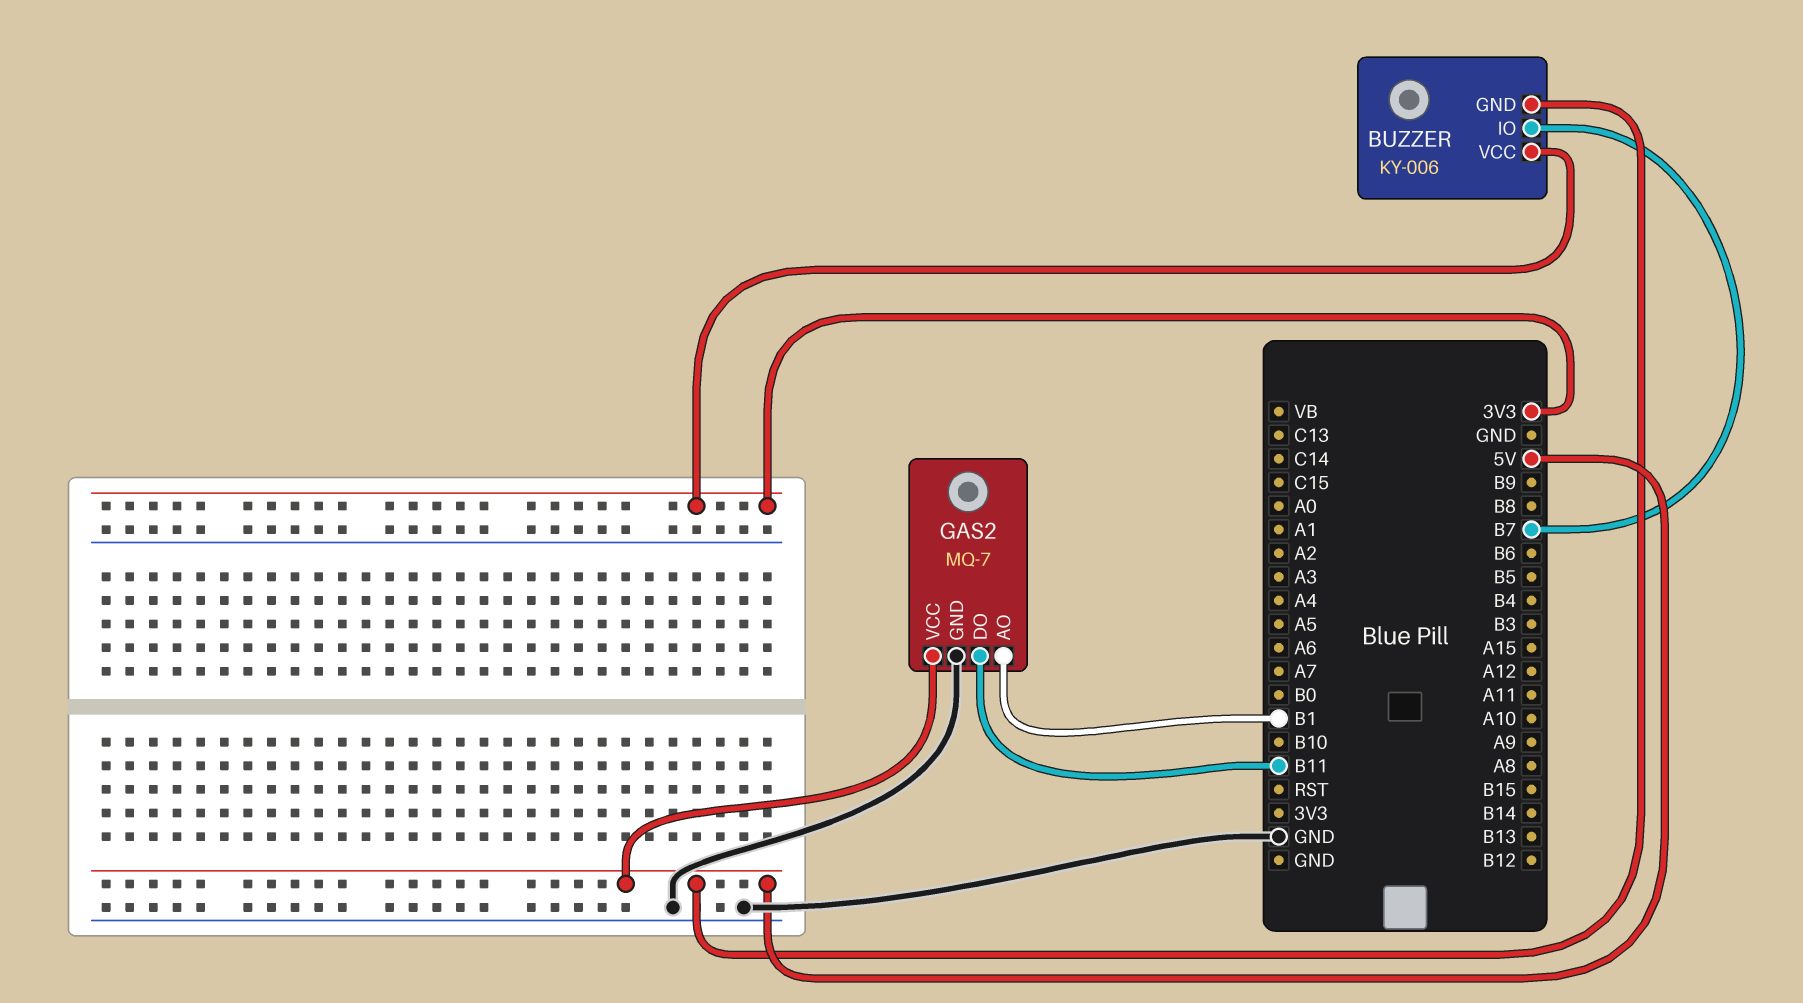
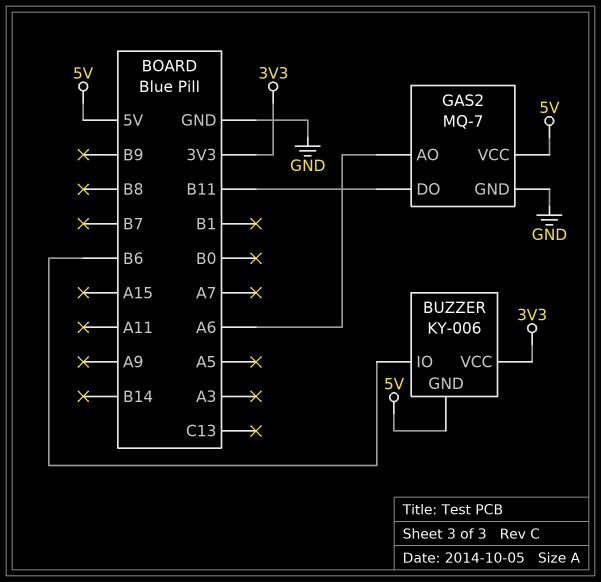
BUZZER pin IO: B7 -> B6
GAS2 pin AO: B1 -> A6

